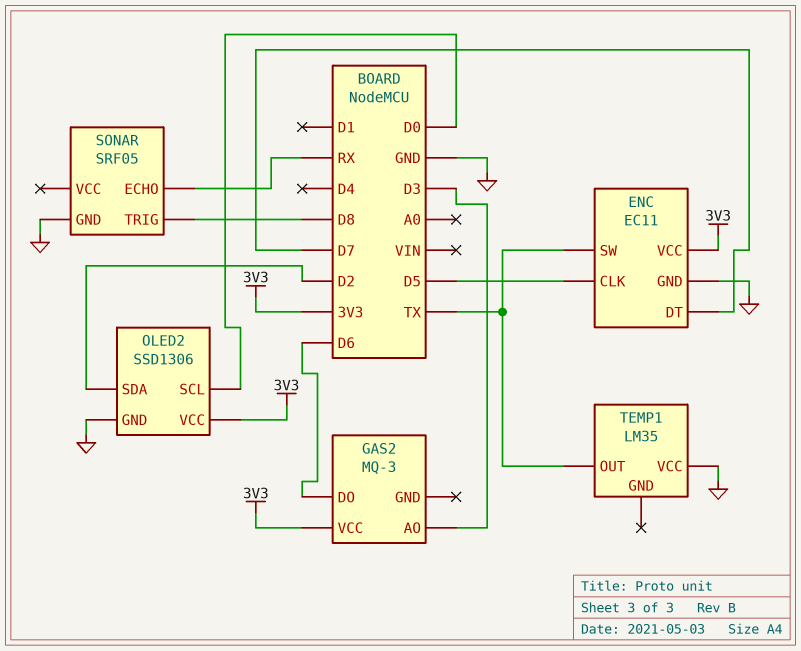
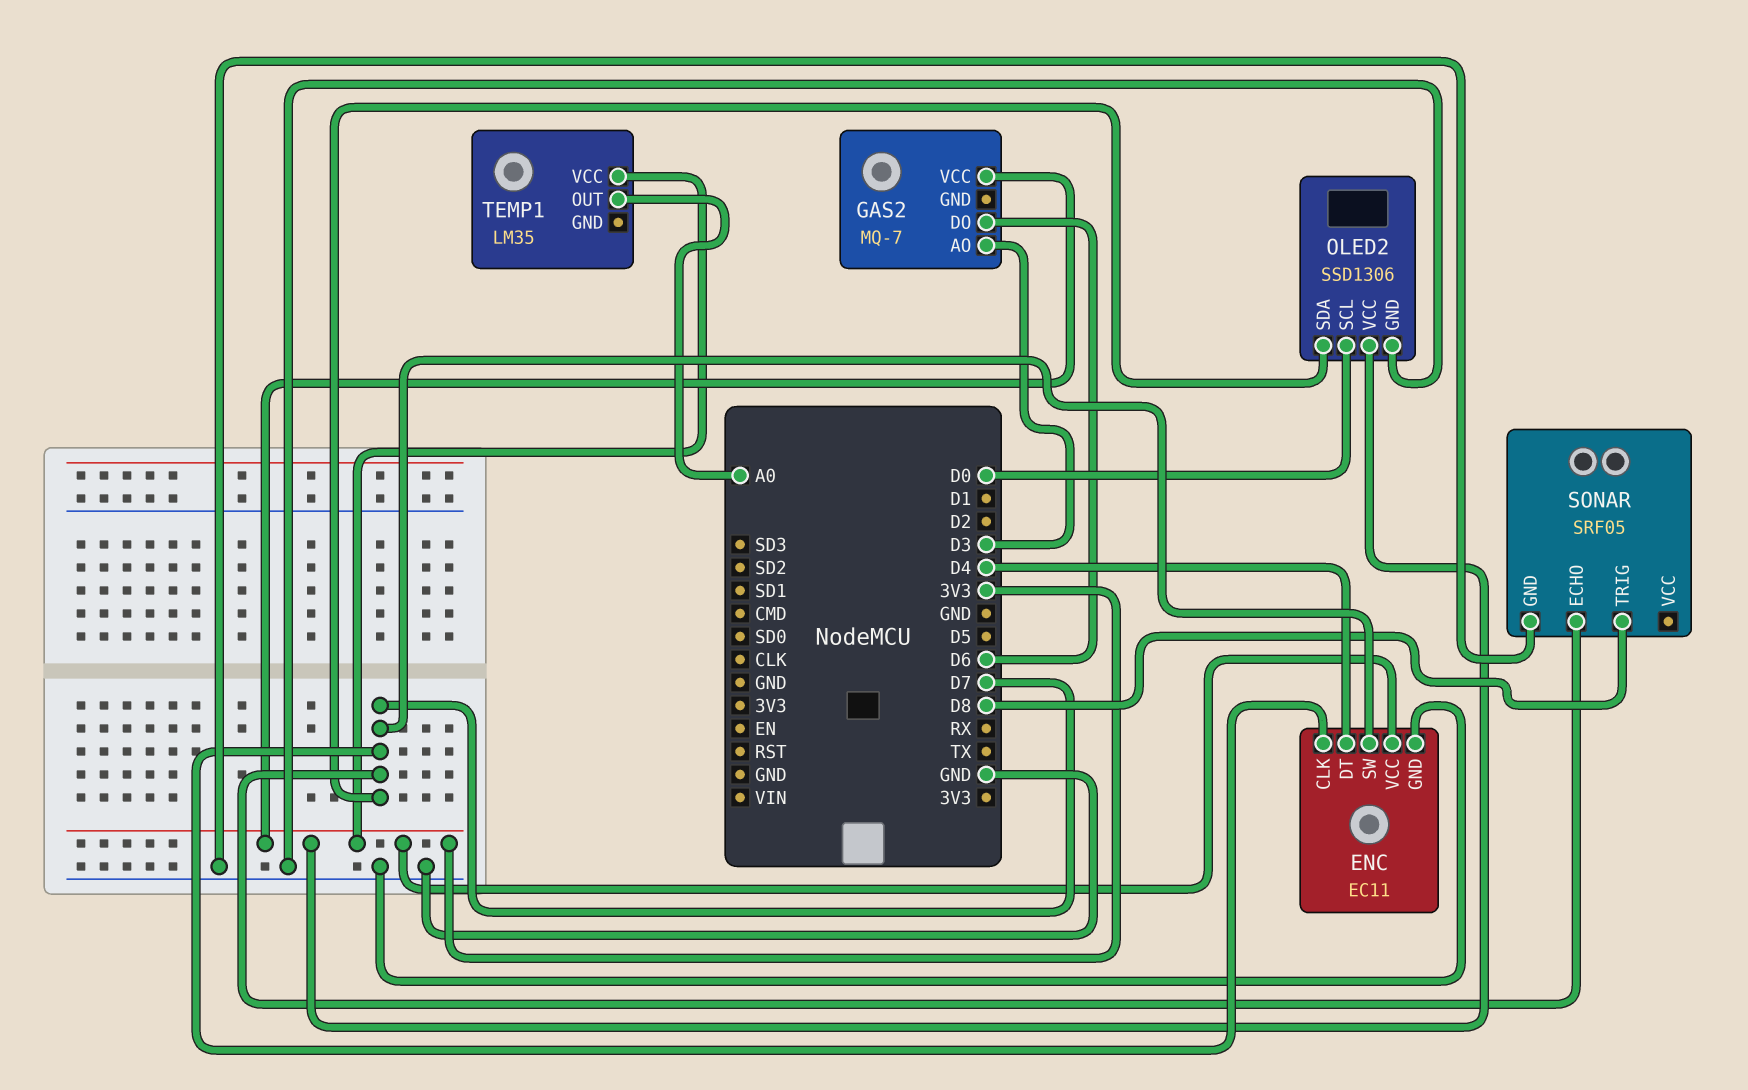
ENC pin CLK: D5 -> D7
ENC pin DT: D7 -> D4
ENC pin SW: TX -> D7
GAS2: MQ-3 -> MQ-7
OLED2 pin SDA: D2 -> D7
SONAR pin ECHO: RX -> D7
TEMP1 pin OUT: TX -> A0
TEMP1 pin VCC: GND -> 3V3

